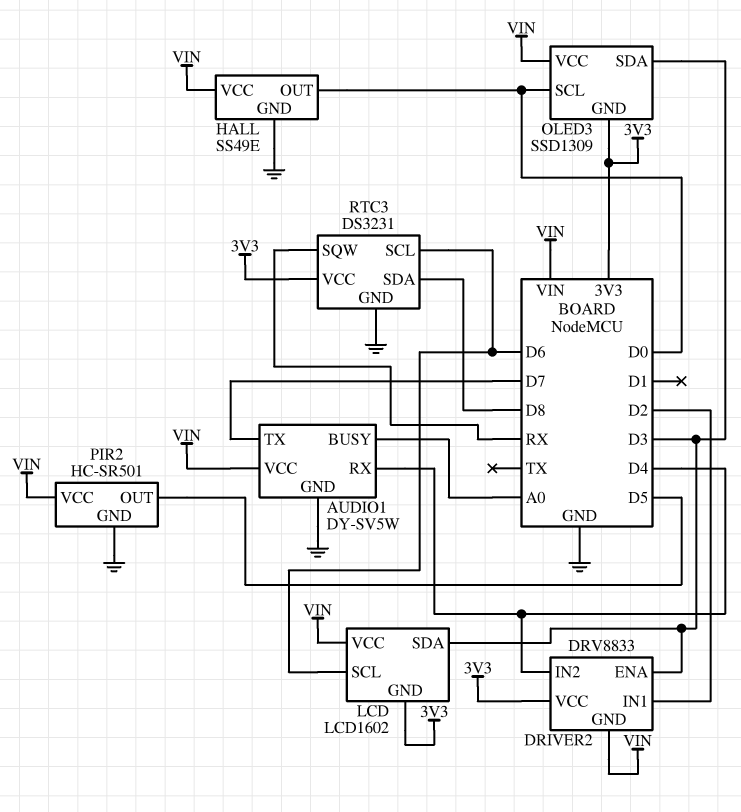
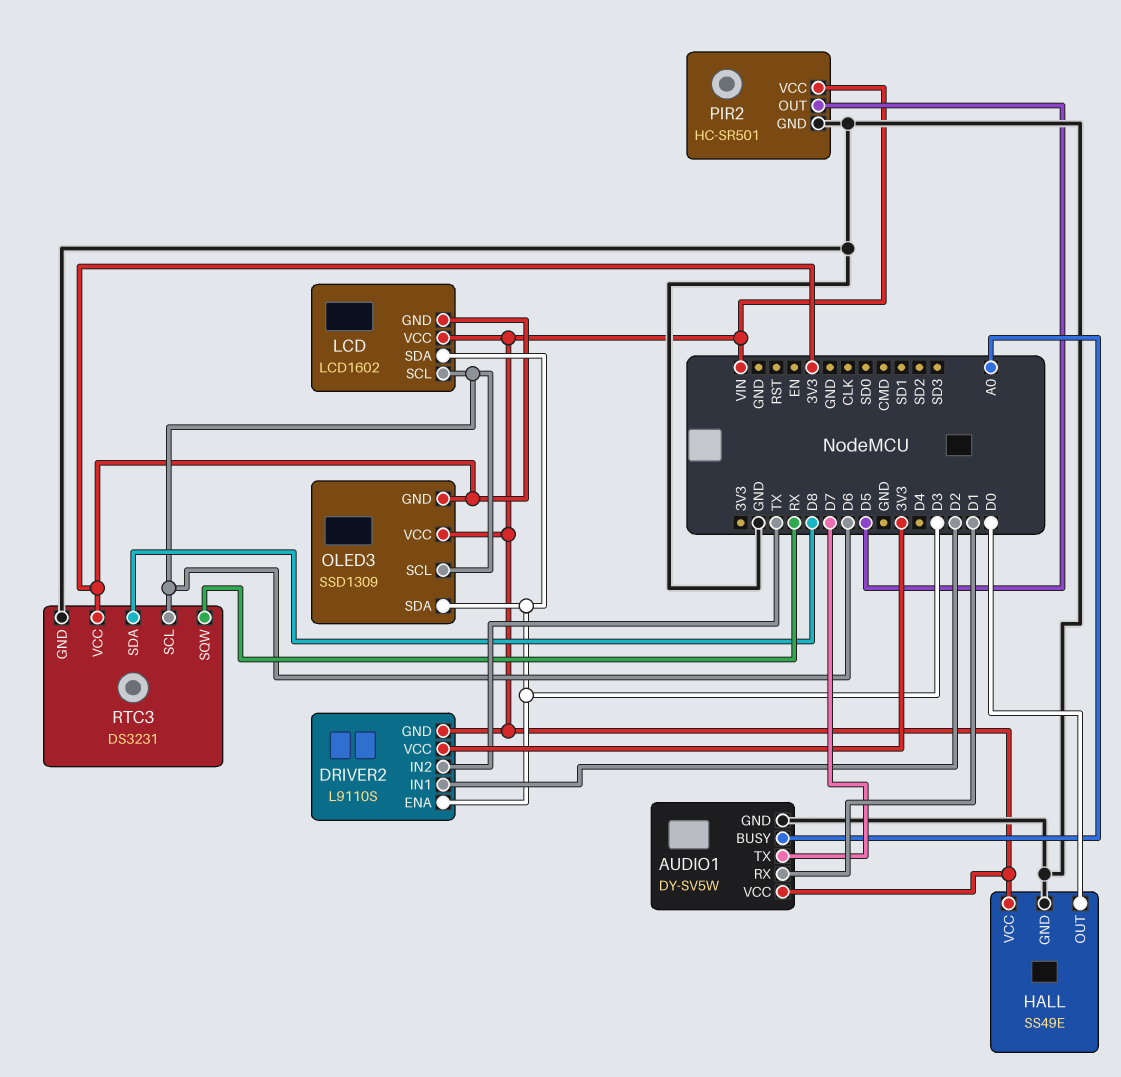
AUDIO1 pin RX: D4 -> D1
DRIVER2: DRV8833 -> L9110S
DRIVER2 pin IN2: D4 -> TX
OLED3 pin SCL: D0 -> D6

